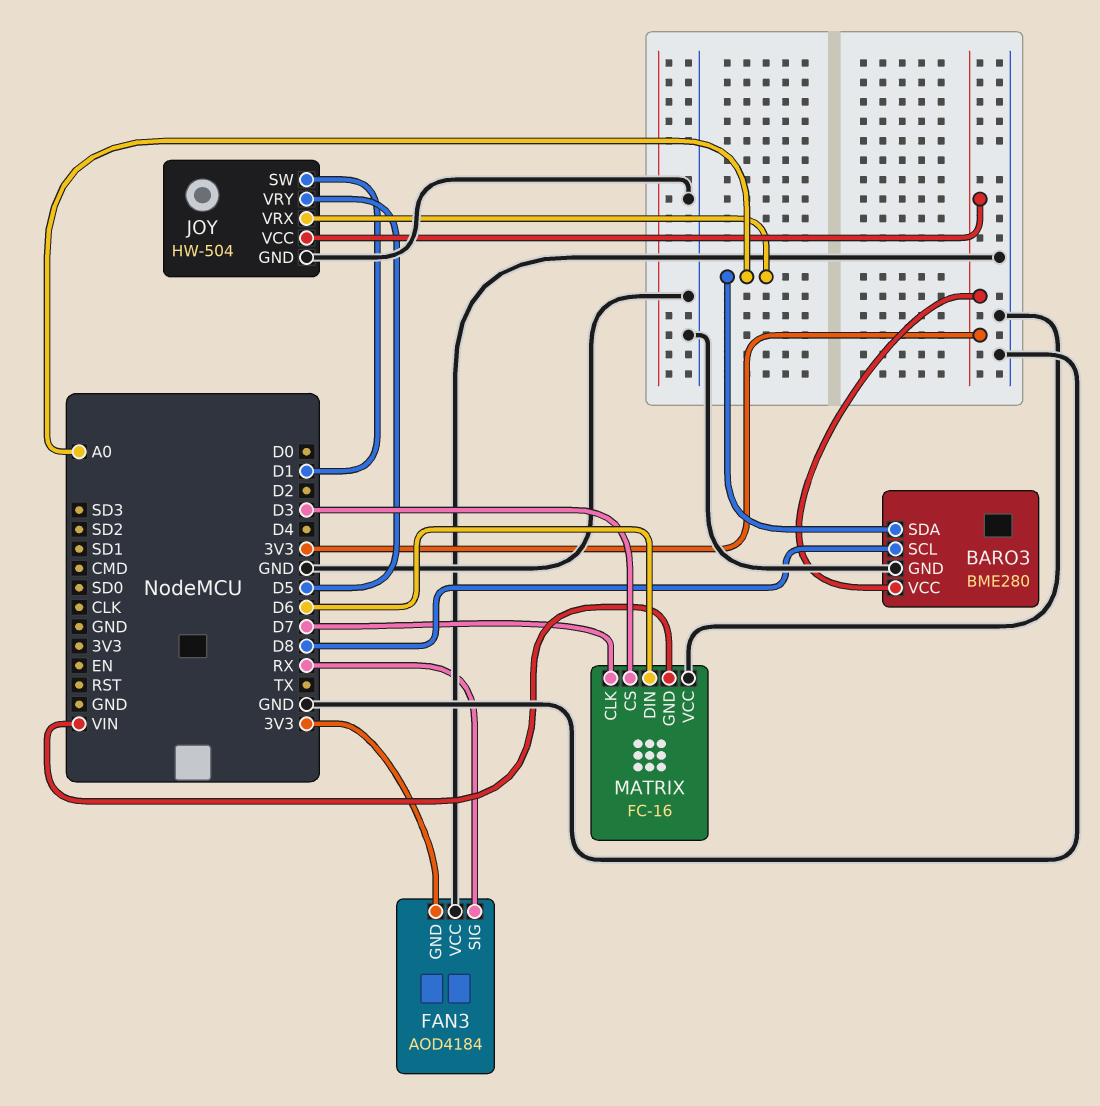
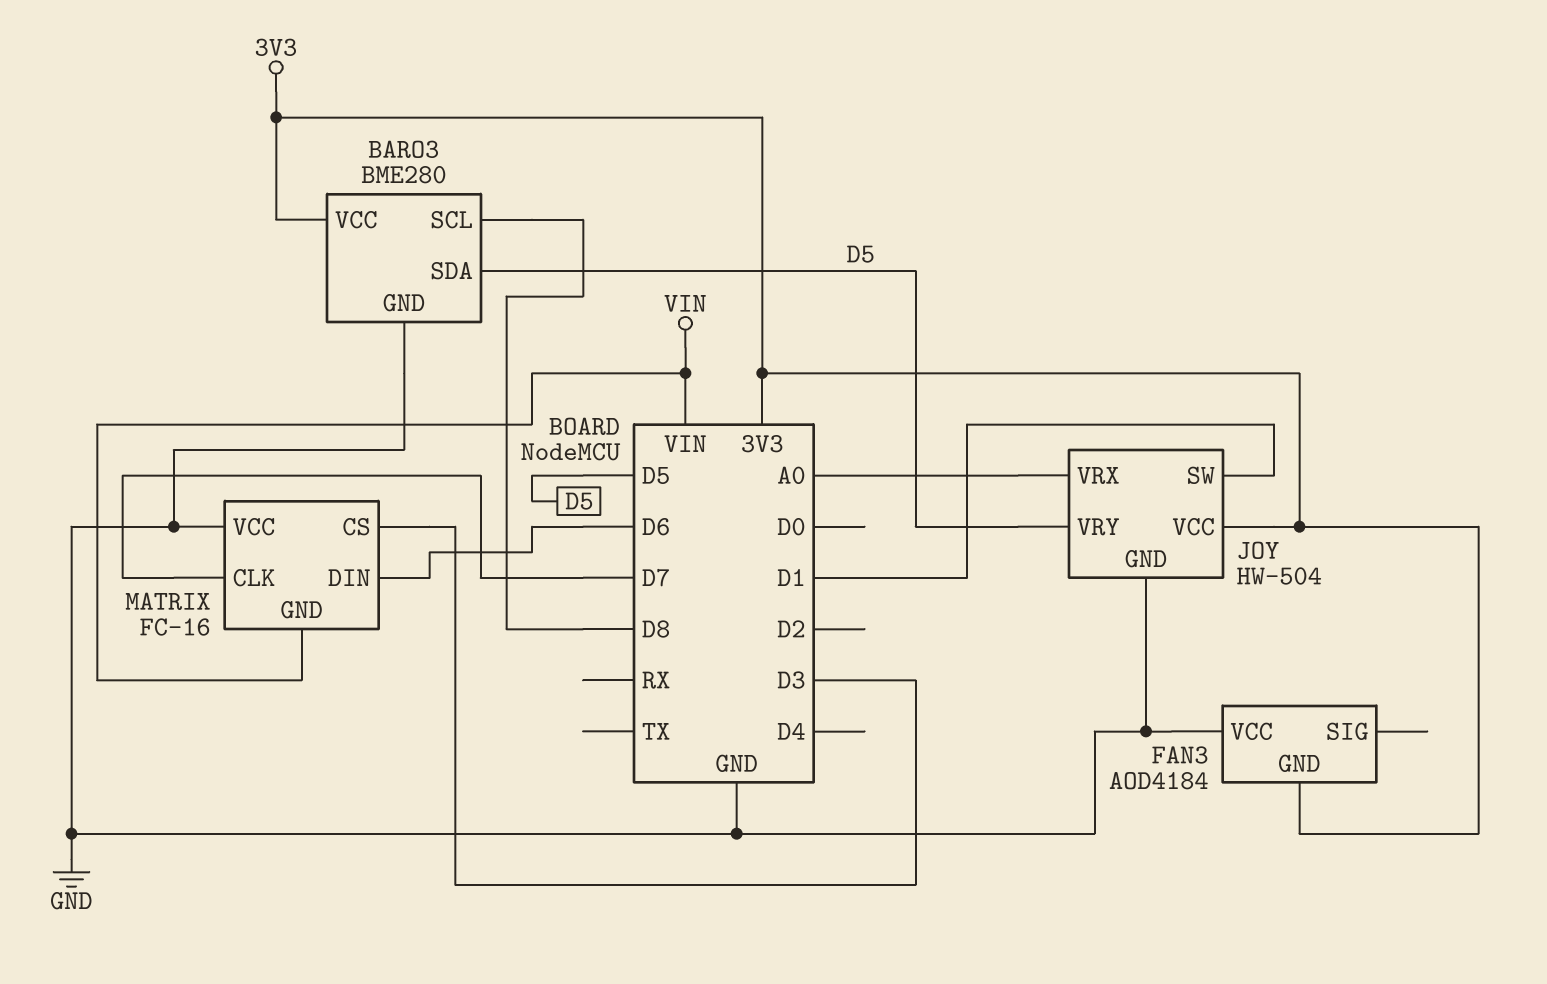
BARO3 pin SDA: A0 -> D5
FAN3 pin SIG: RX -> none

